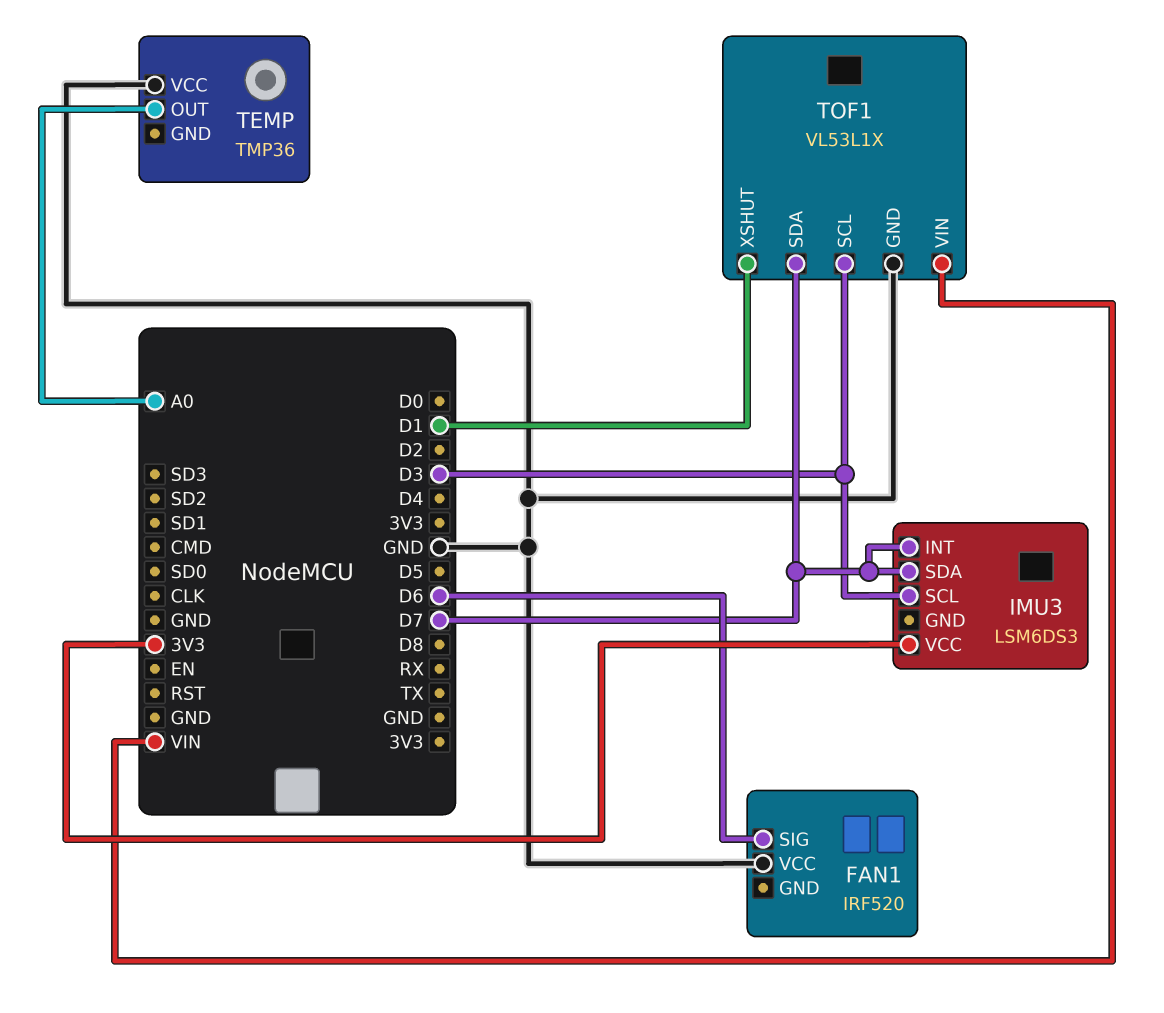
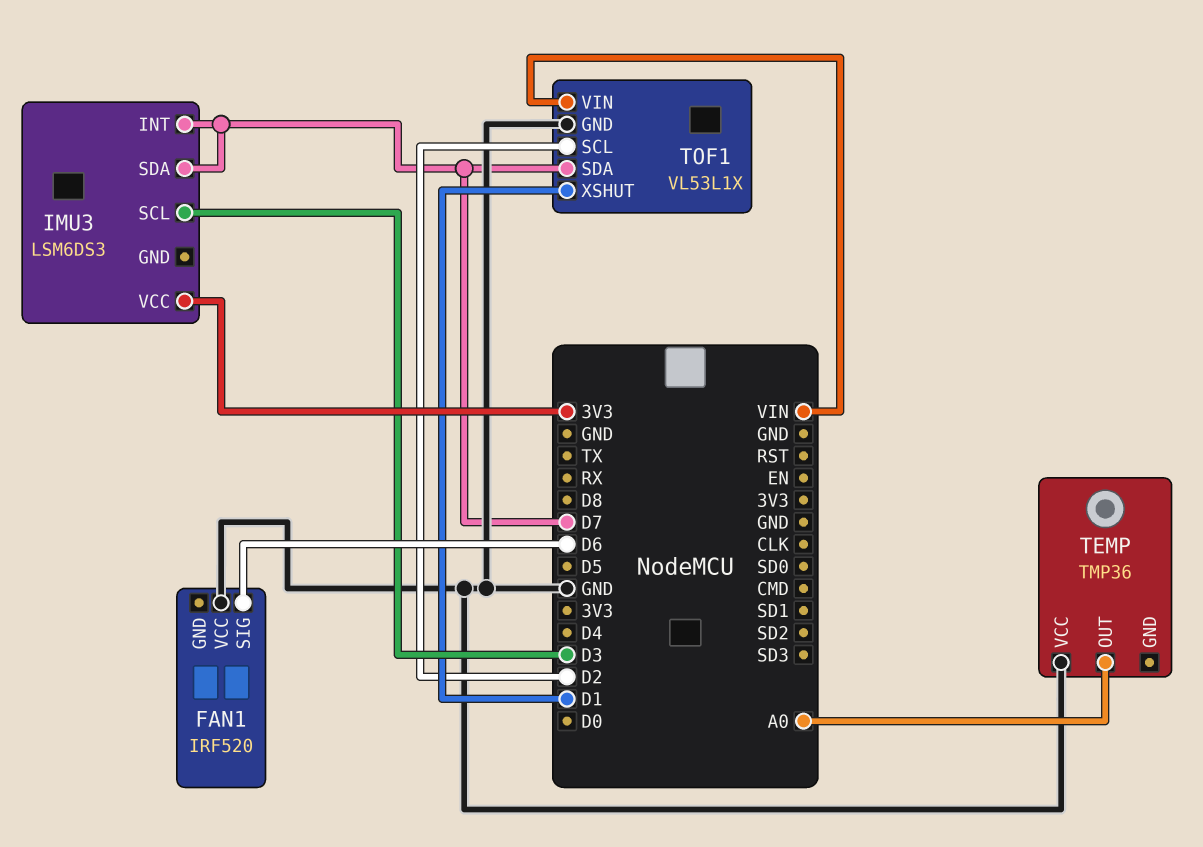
TOF1 pin SCL: D3 -> D2

